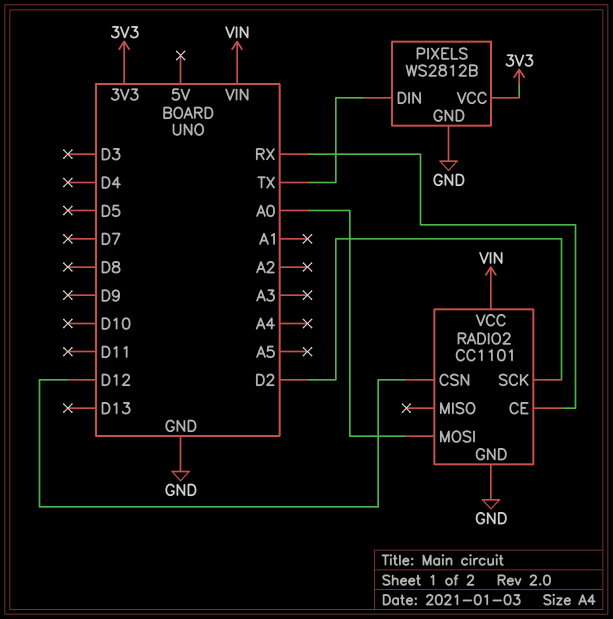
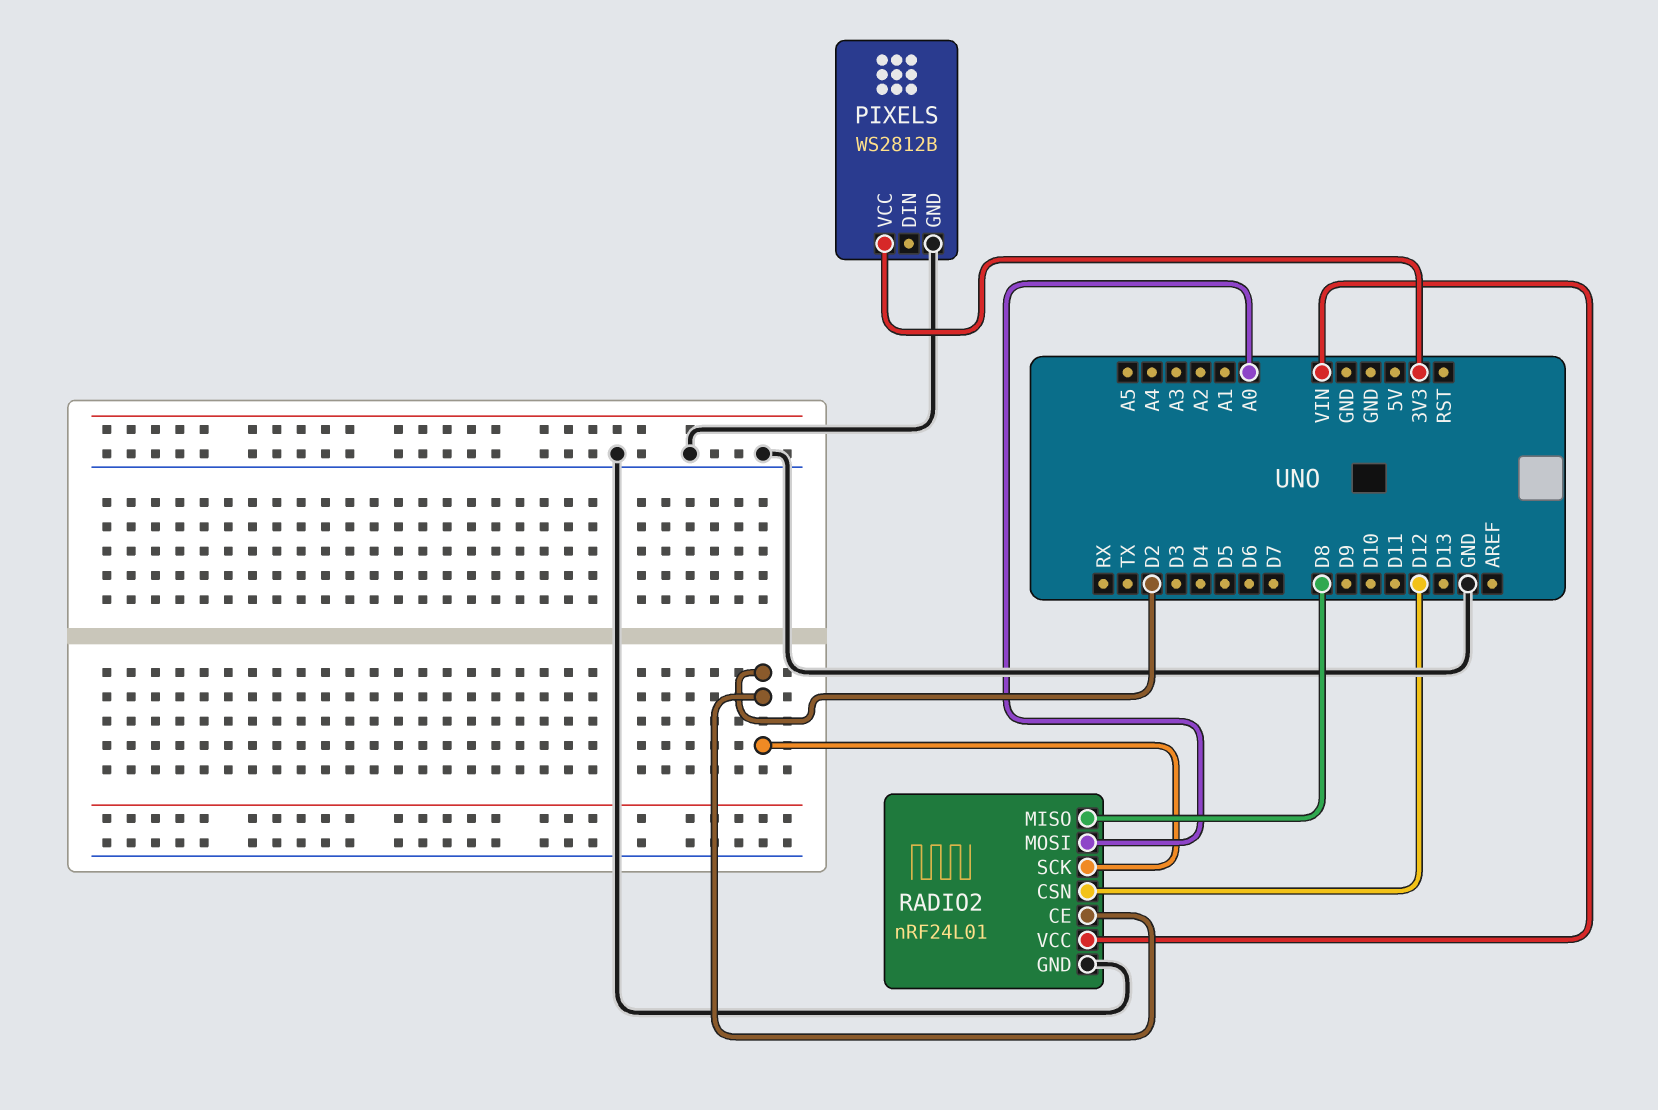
PIXELS pin DIN: TX -> none
RADIO2: CC1101 -> nRF24L01
RADIO2 pin CE: RX -> D2
RADIO2 pin MISO: none -> D8

